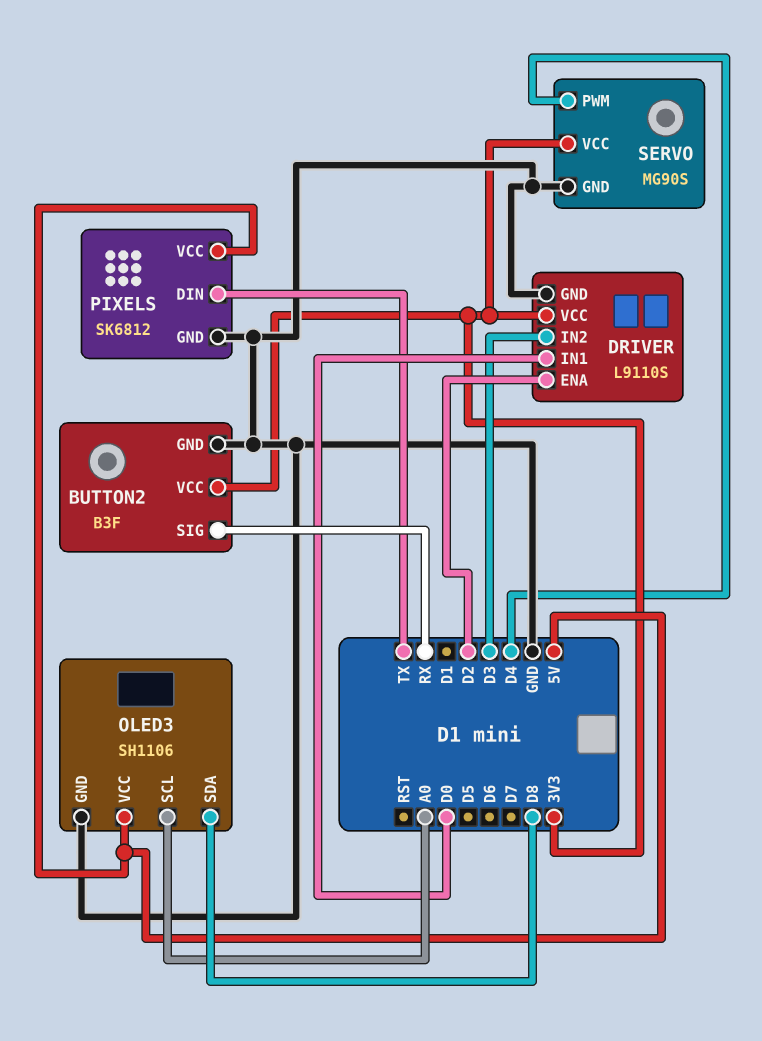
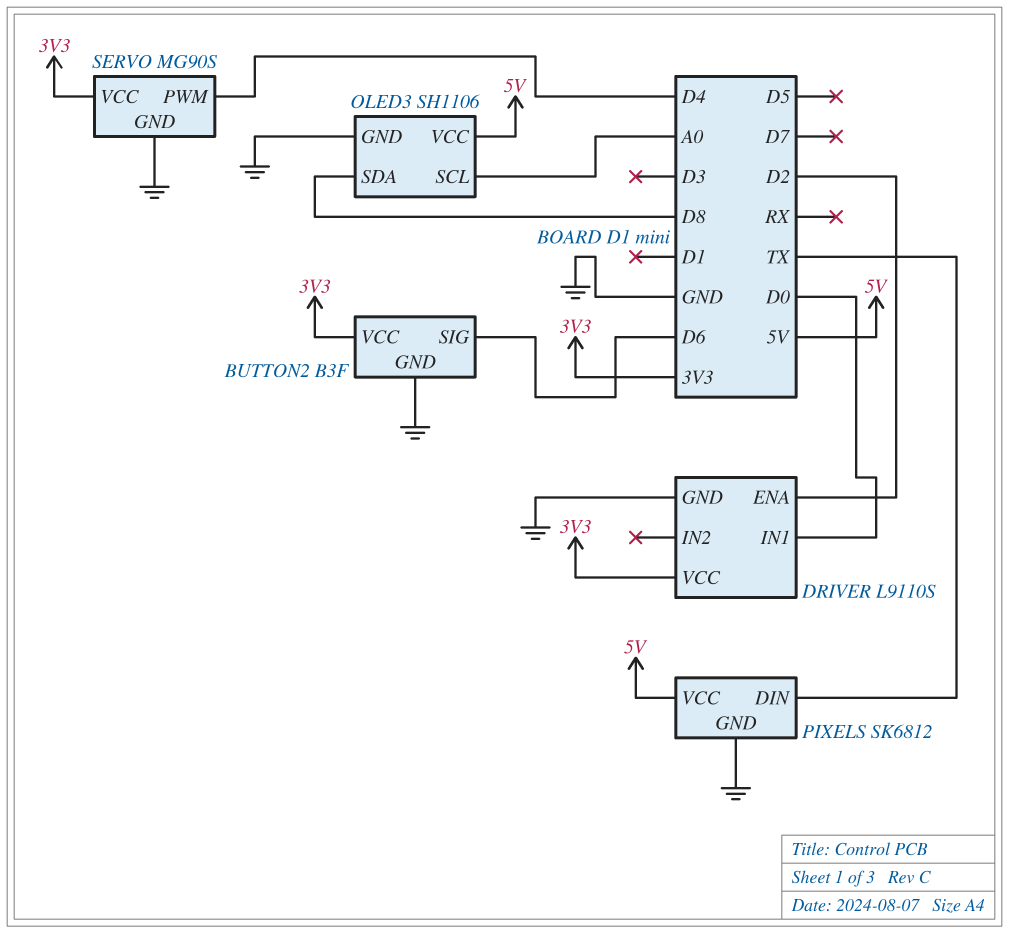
BUTTON2 pin SIG: RX -> D6
DRIVER pin IN2: D3 -> none

